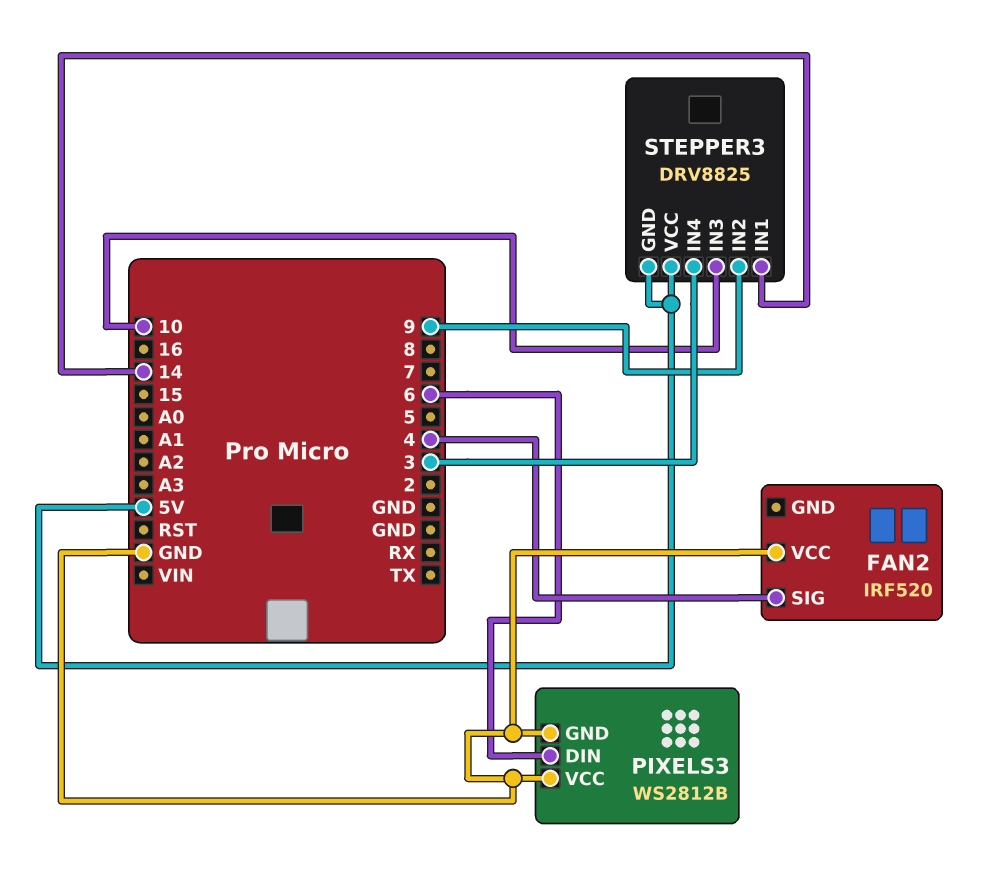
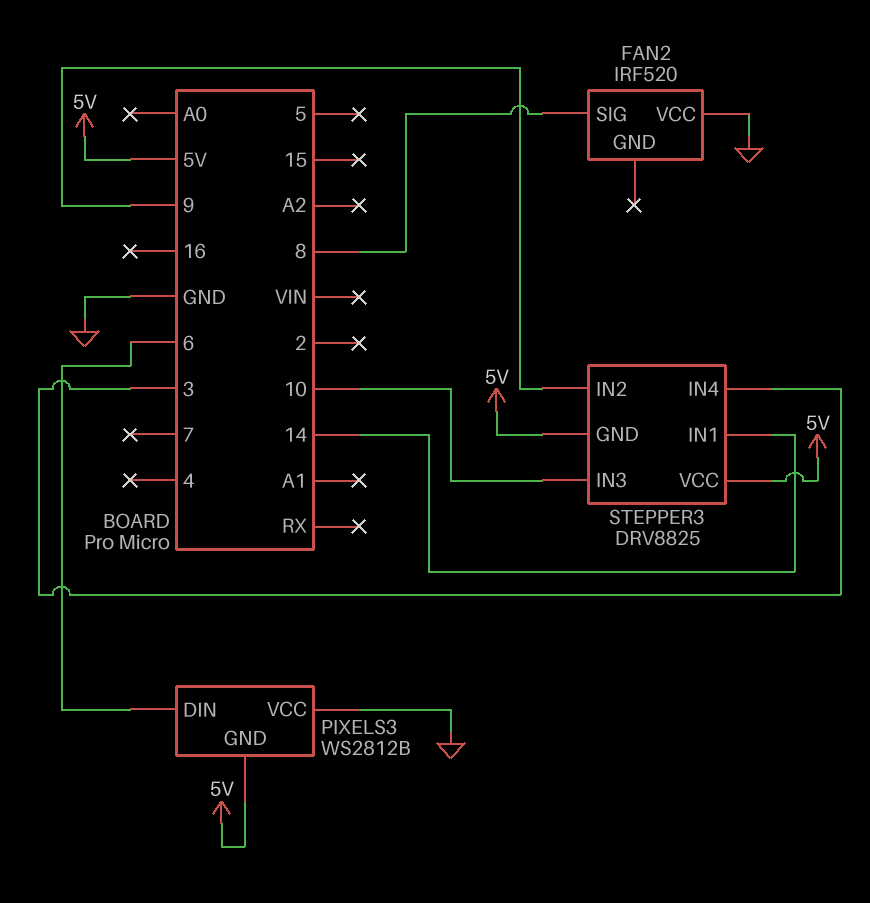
FAN2 pin SIG: 4 -> 8
PIXELS3 pin GND: GND -> 5V

